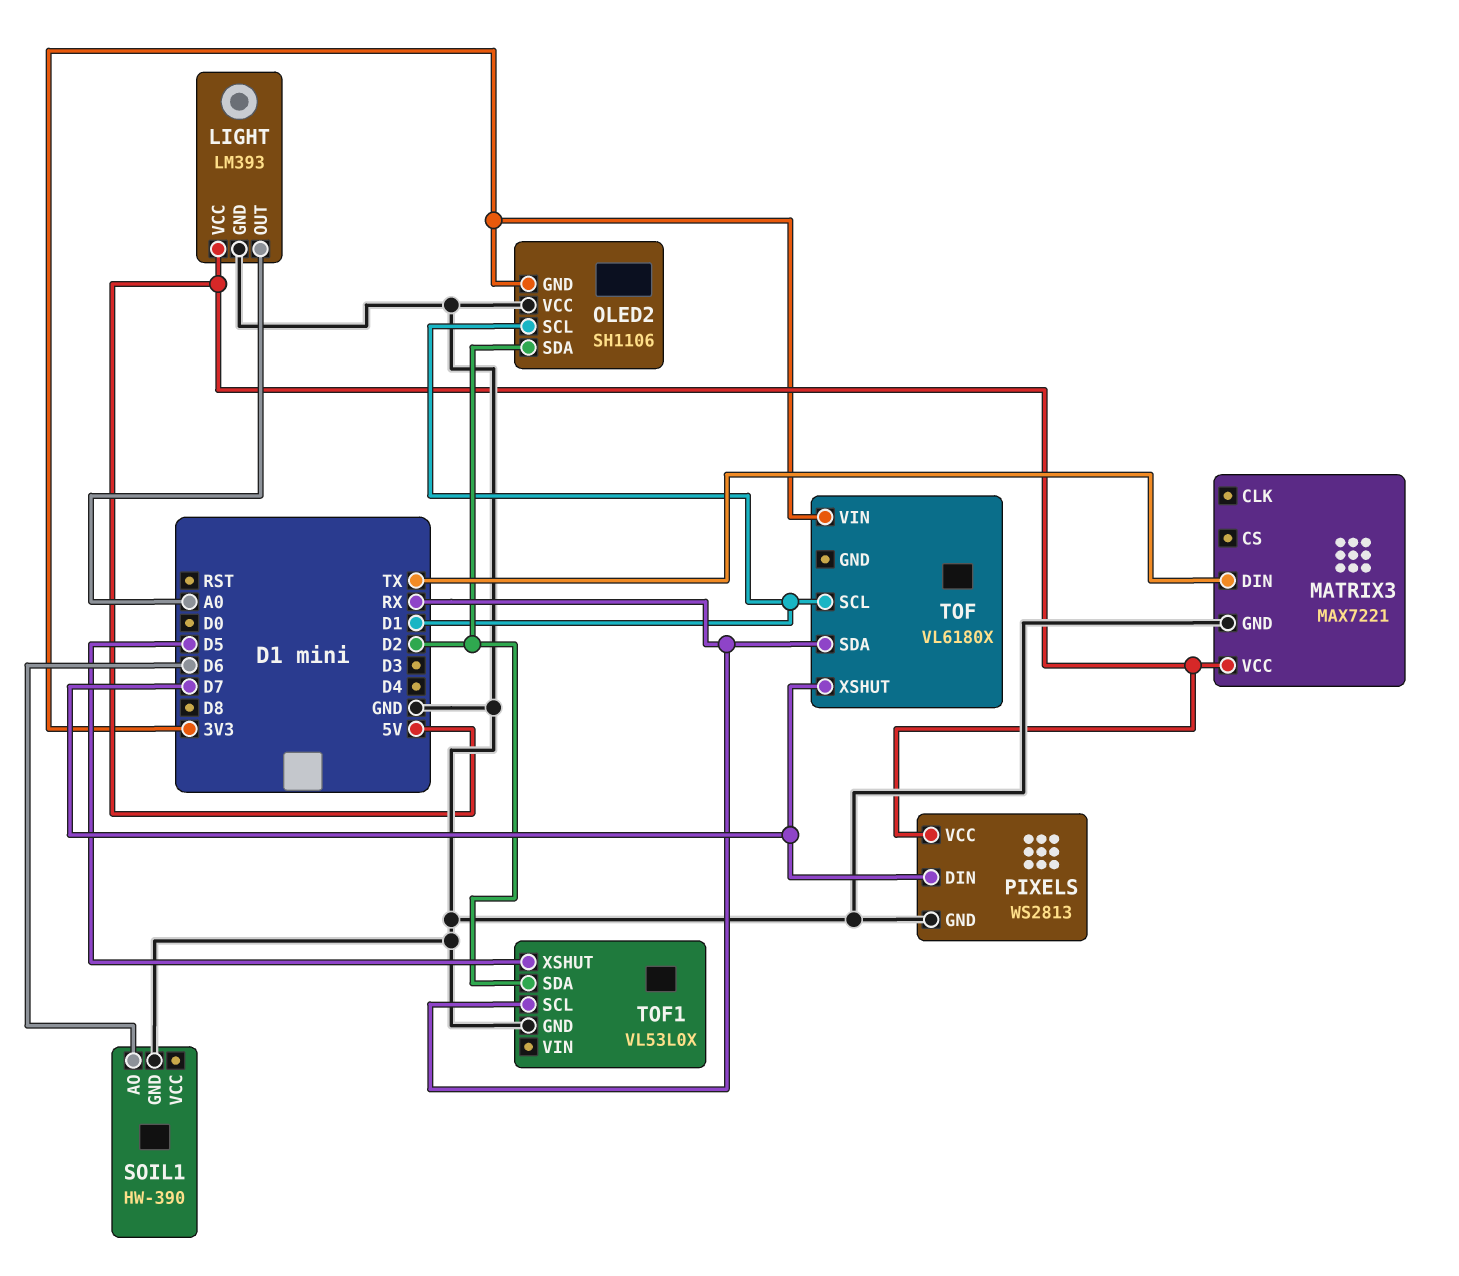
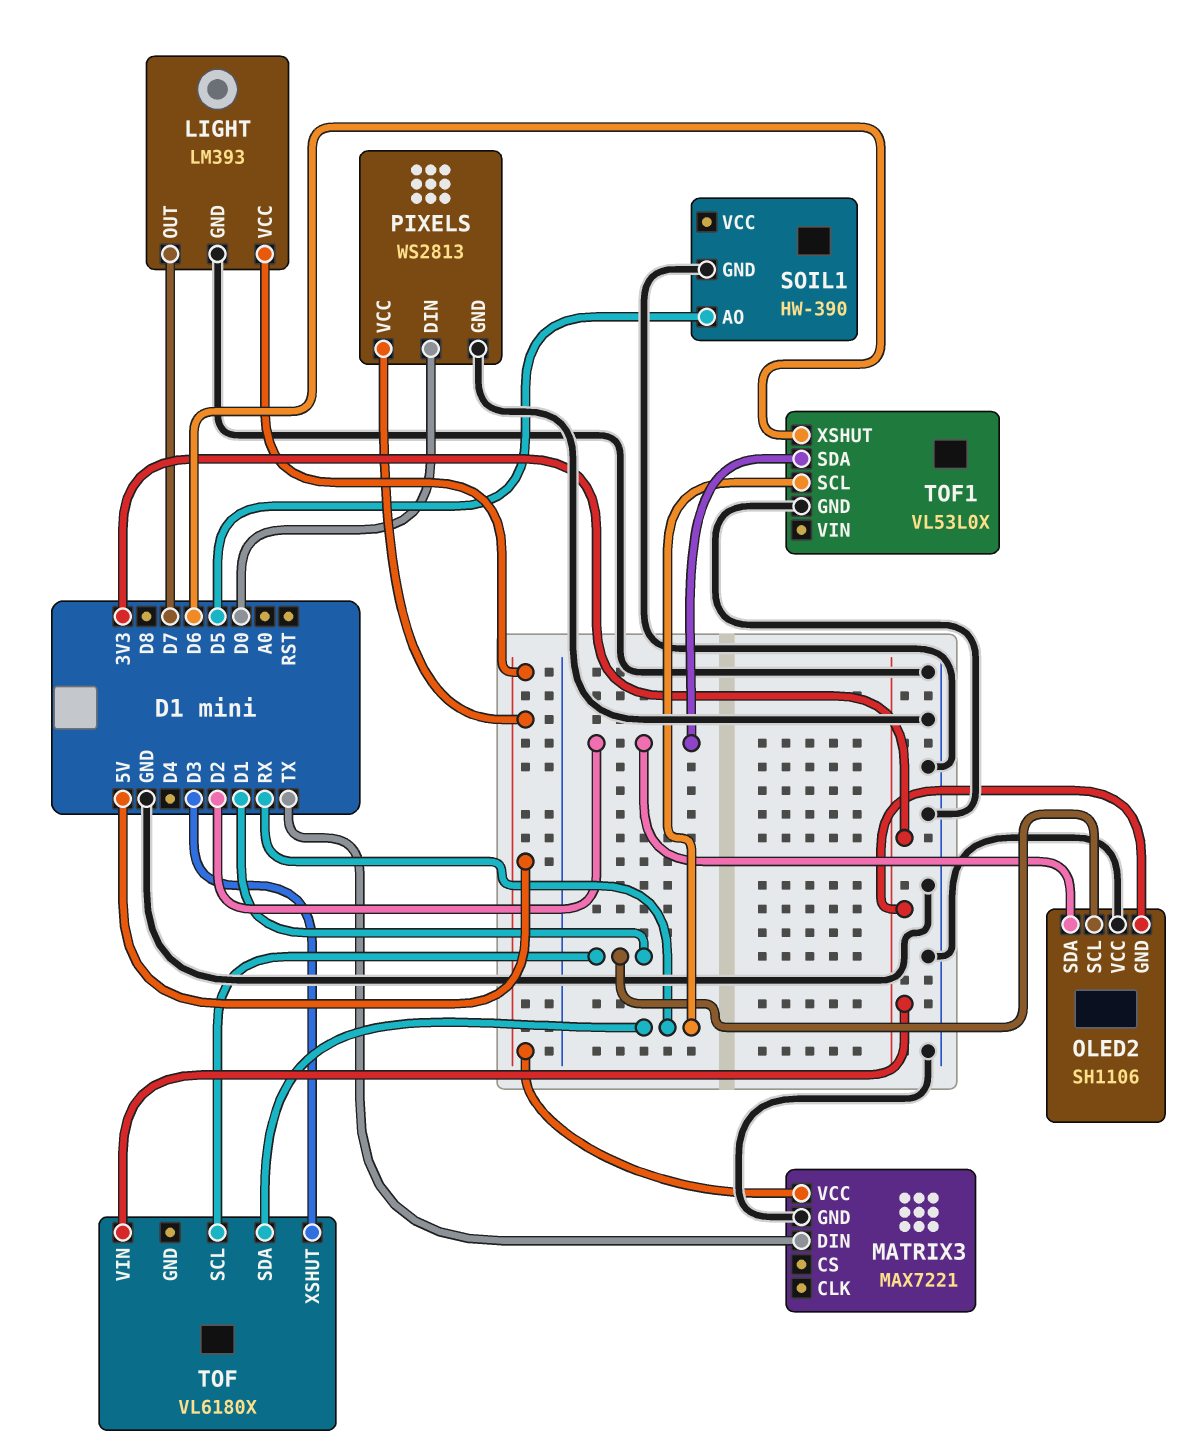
LIGHT pin OUT: A0 -> D7
PIXELS pin DIN: D7 -> D0
SOIL1 pin AO: D6 -> D5
TOF pin XSHUT: D7 -> D3
TOF1 pin XSHUT: D5 -> D6

